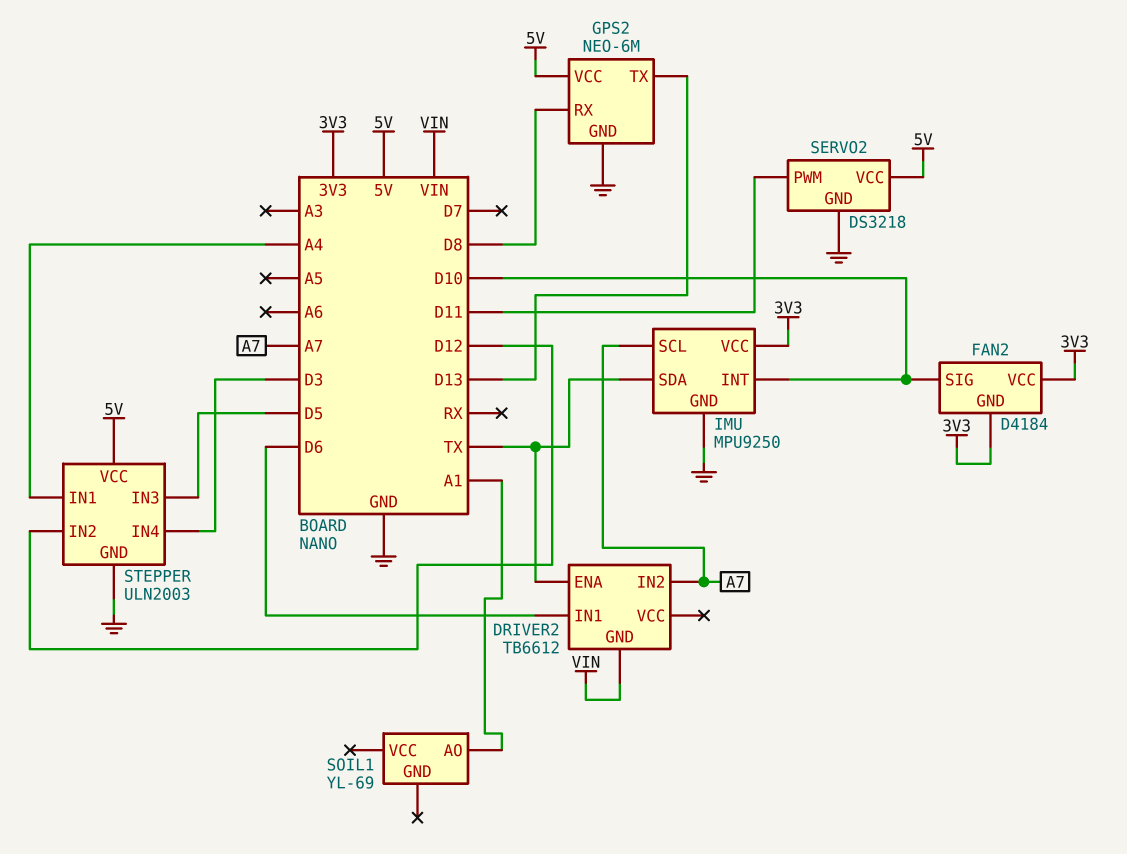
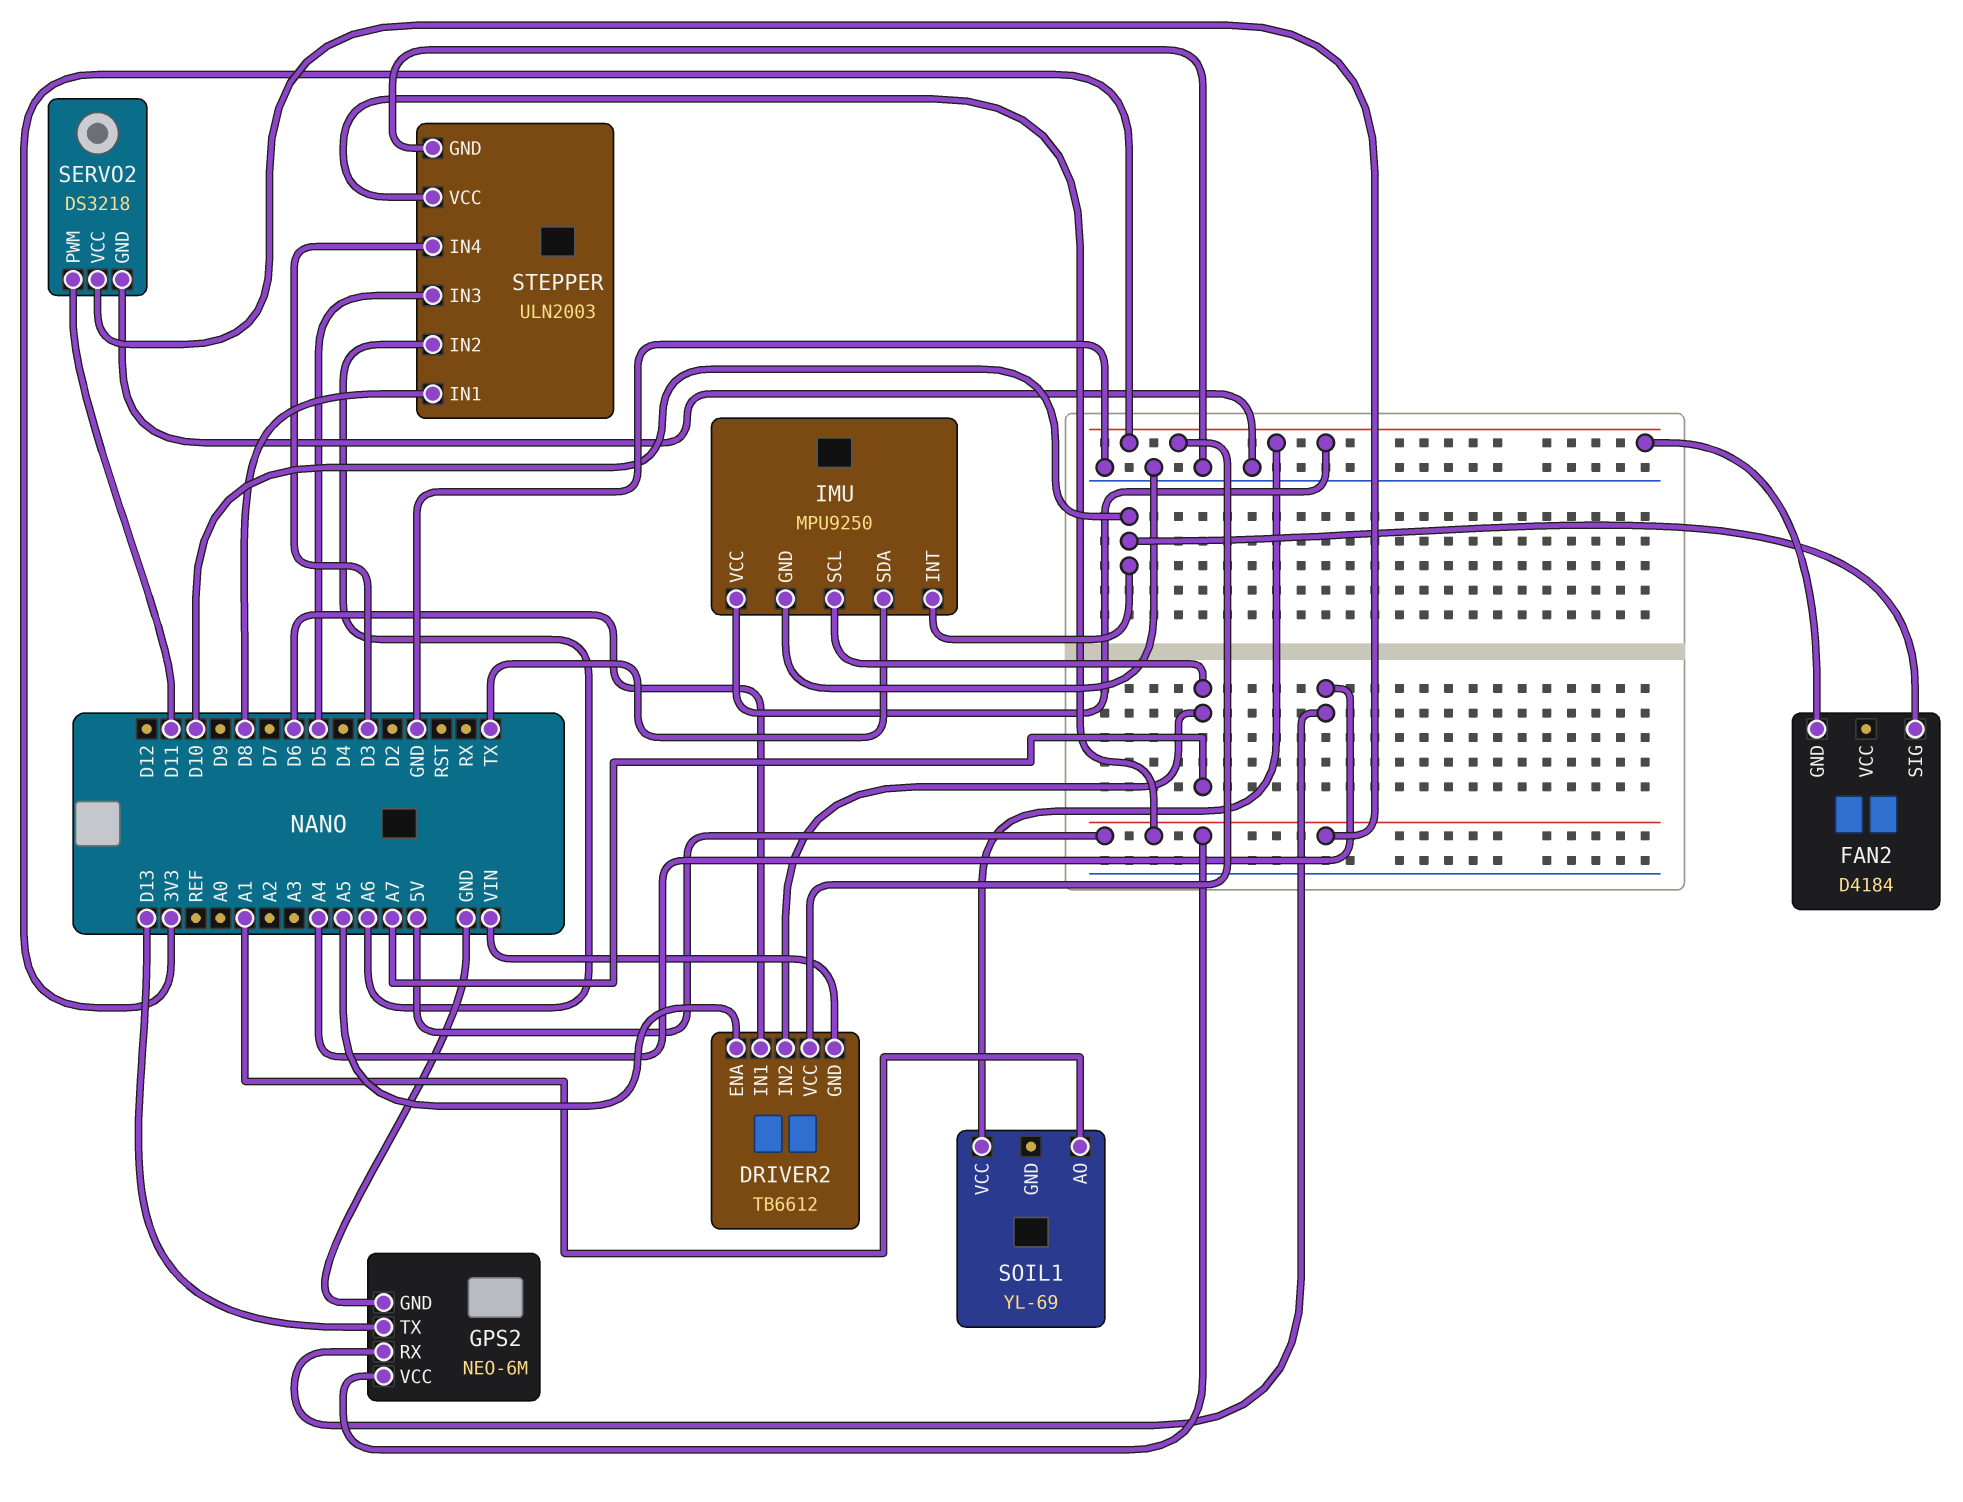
DRIVER2 pin ENA: TX -> A5
DRIVER2 pin VCC: none -> 3V3
FAN2 pin VCC: 3V3 -> none
GPS2 pin RX: D8 -> A4
SOIL1 pin VCC: none -> 3V3
STEPPER pin IN1: A4 -> D8
STEPPER pin IN2: D12 -> A6

